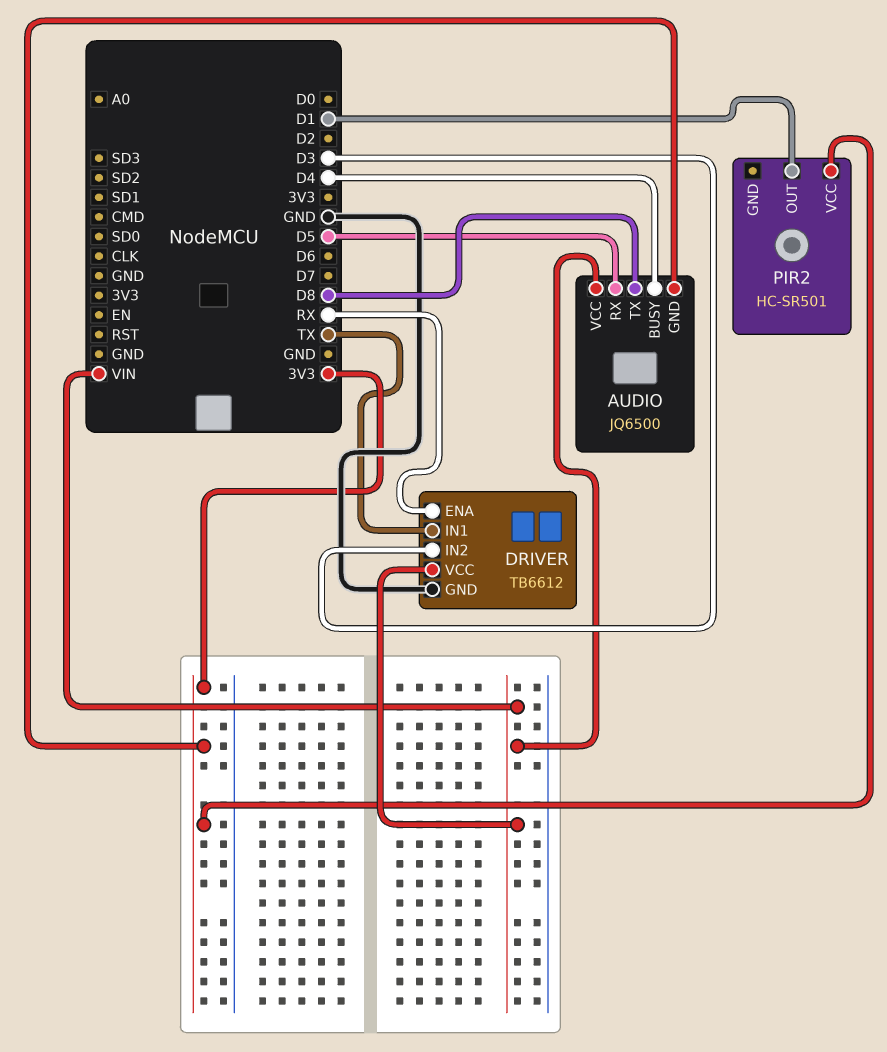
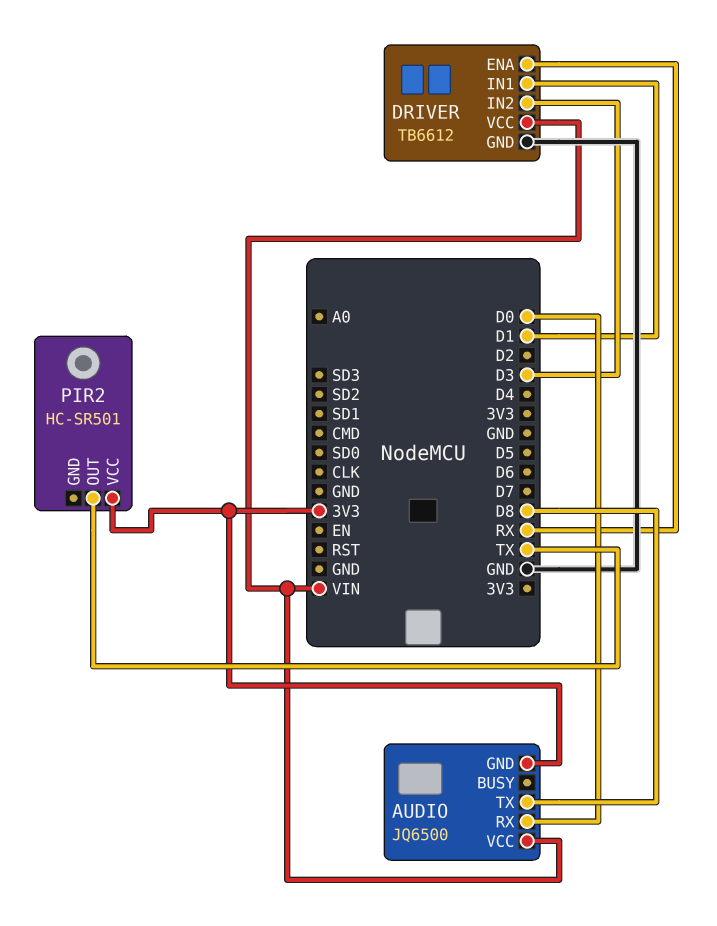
AUDIO pin BUSY: D4 -> none
AUDIO pin RX: D5 -> D0
DRIVER pin IN1: TX -> D1
PIR2 pin OUT: D1 -> TX

